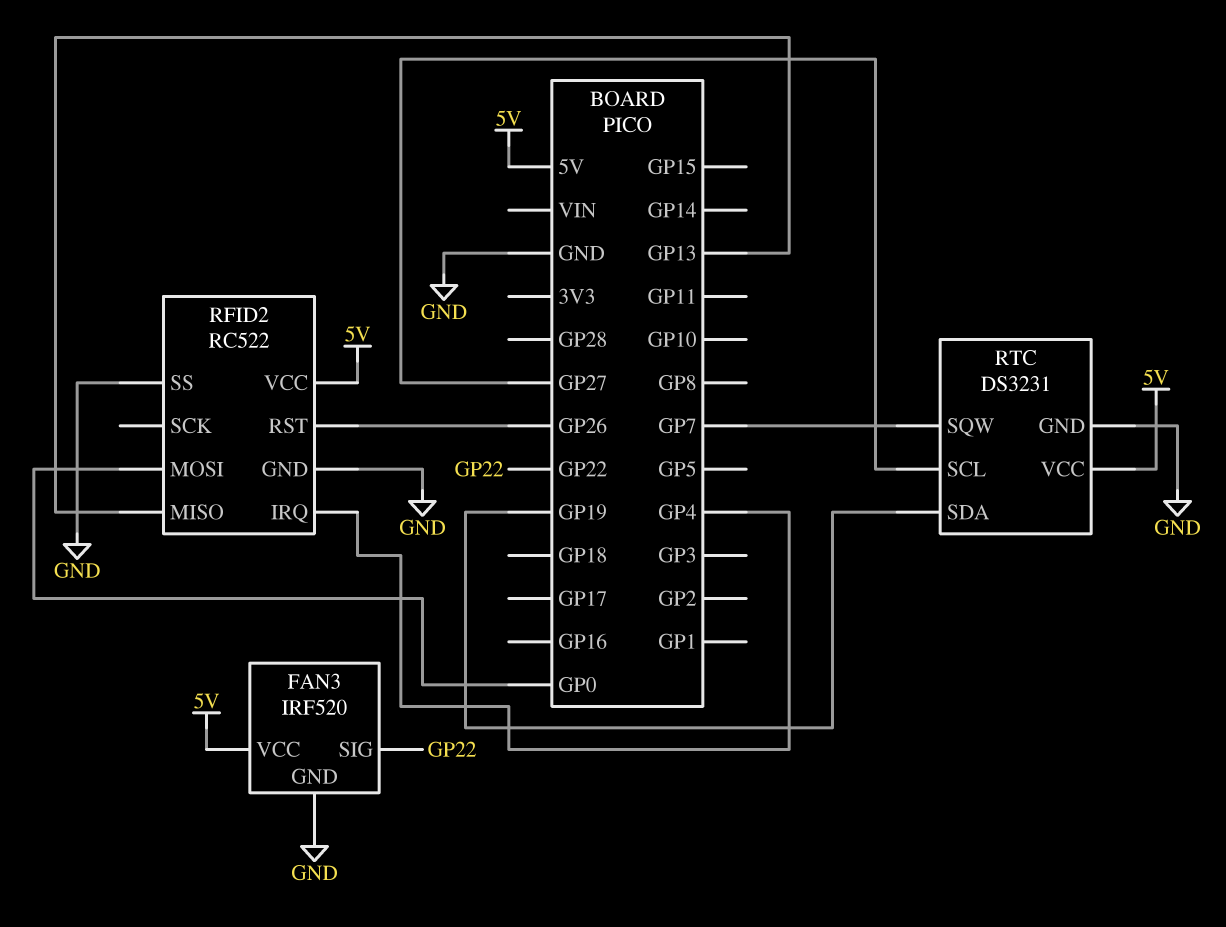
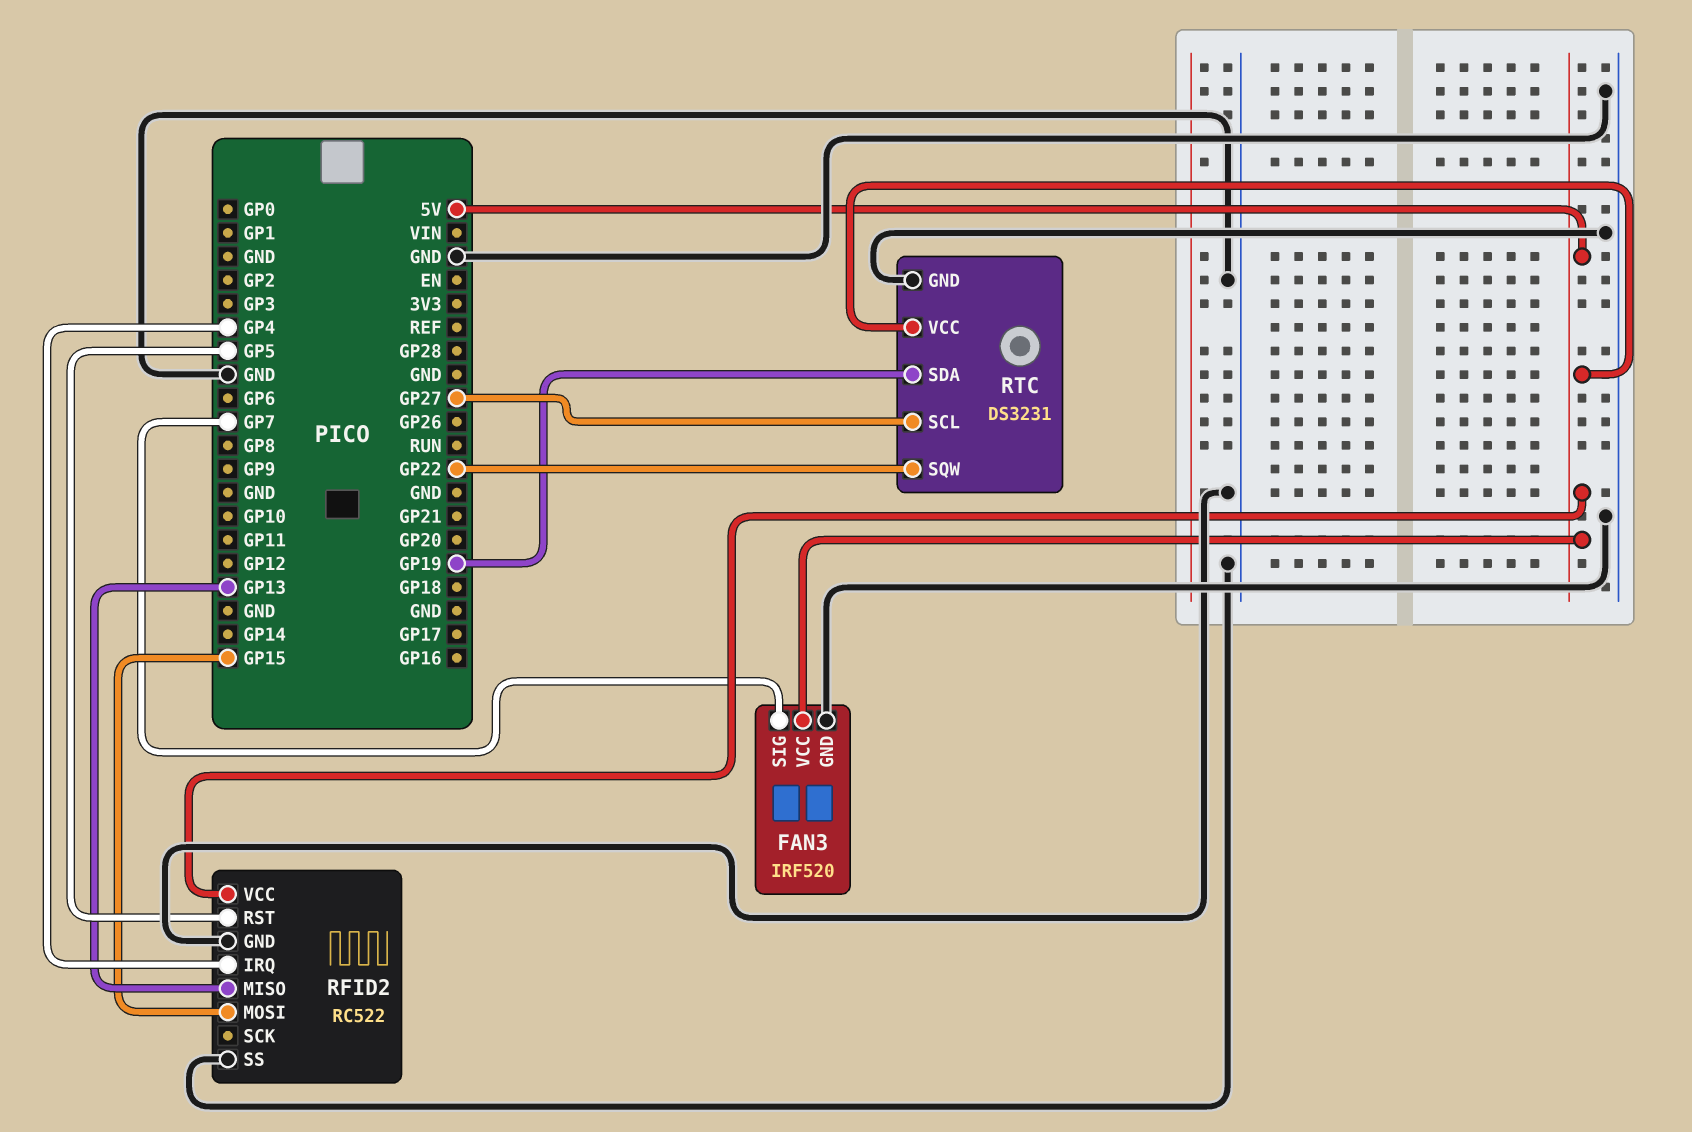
FAN3 pin SIG: GP22 -> GP7
RFID2 pin MOSI: GP0 -> GP15
RFID2 pin RST: GP26 -> GP5
RTC pin SQW: GP7 -> GP22

